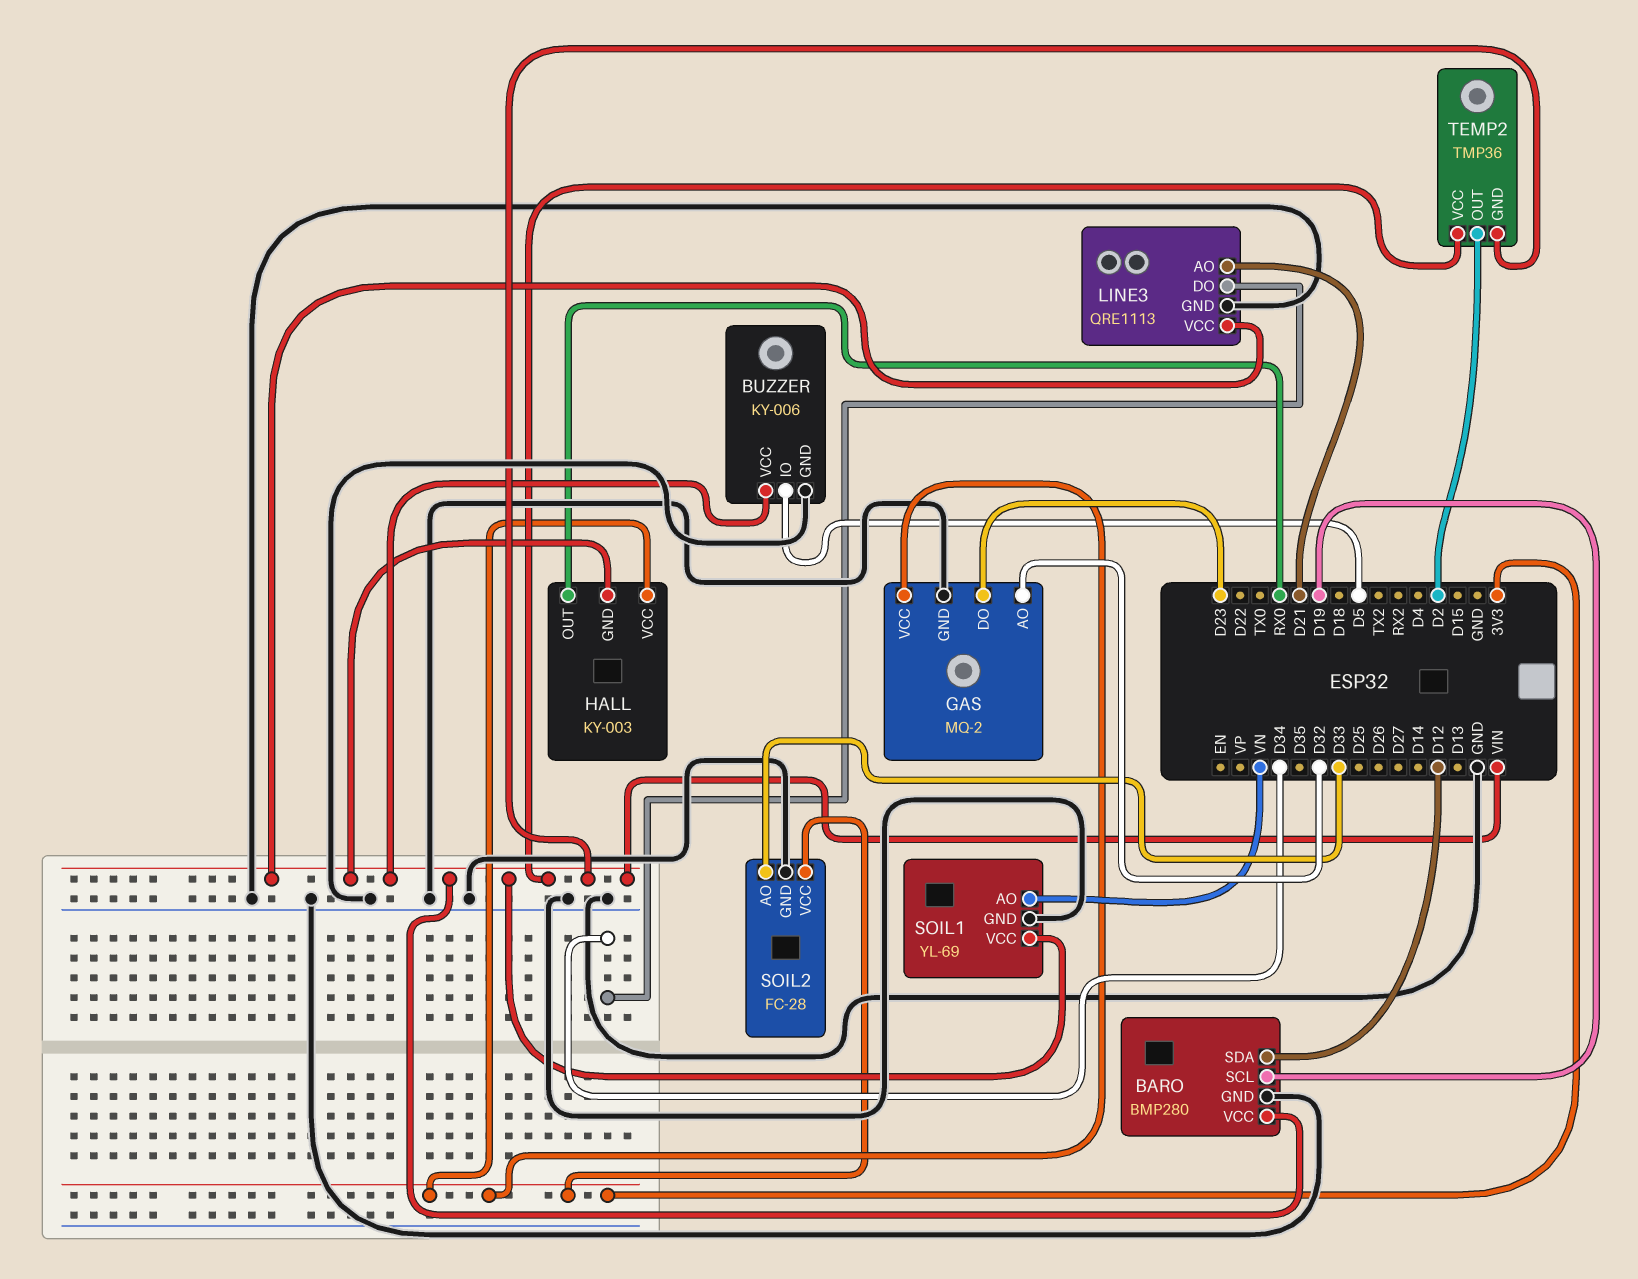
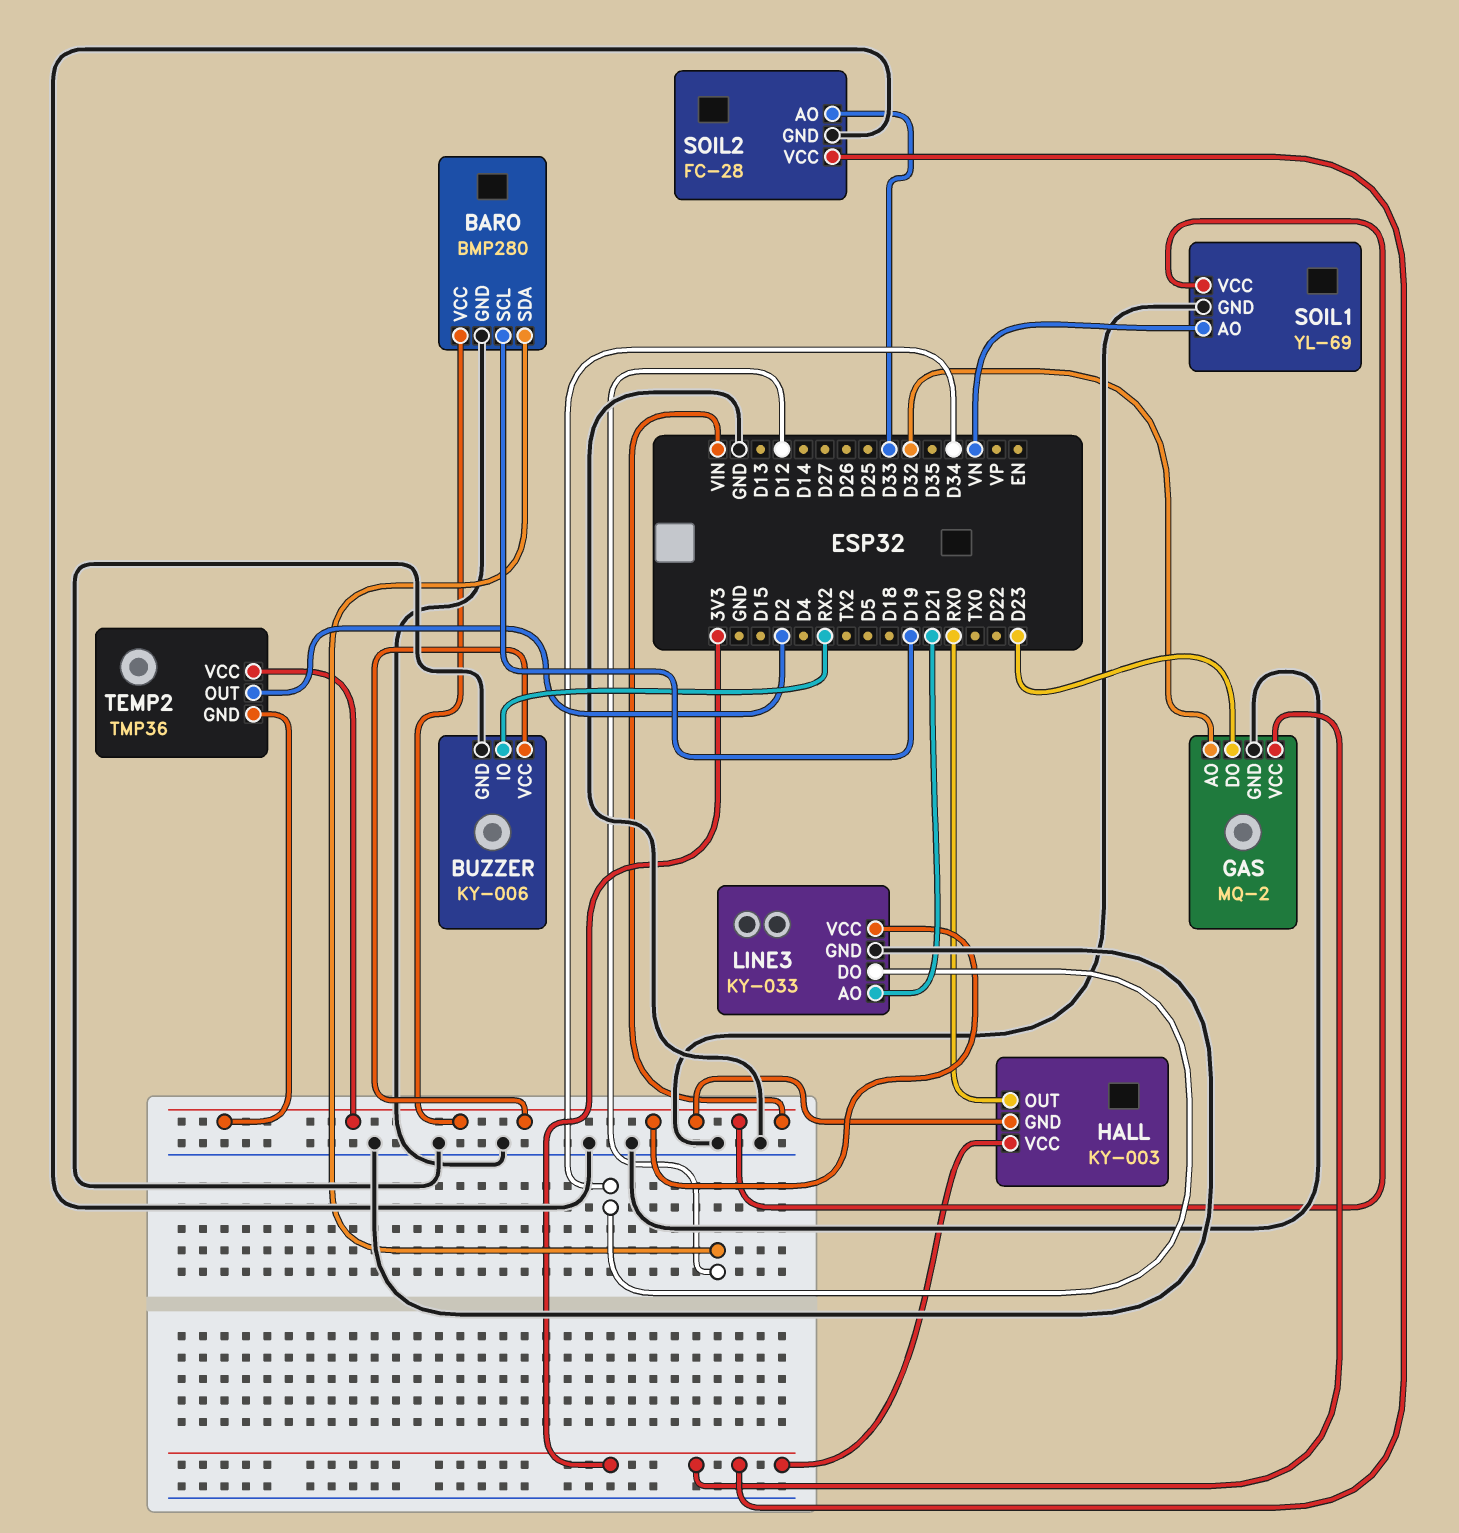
BUZZER pin IO: D5 -> RX2
LINE3: QRE1113 -> KY-033

